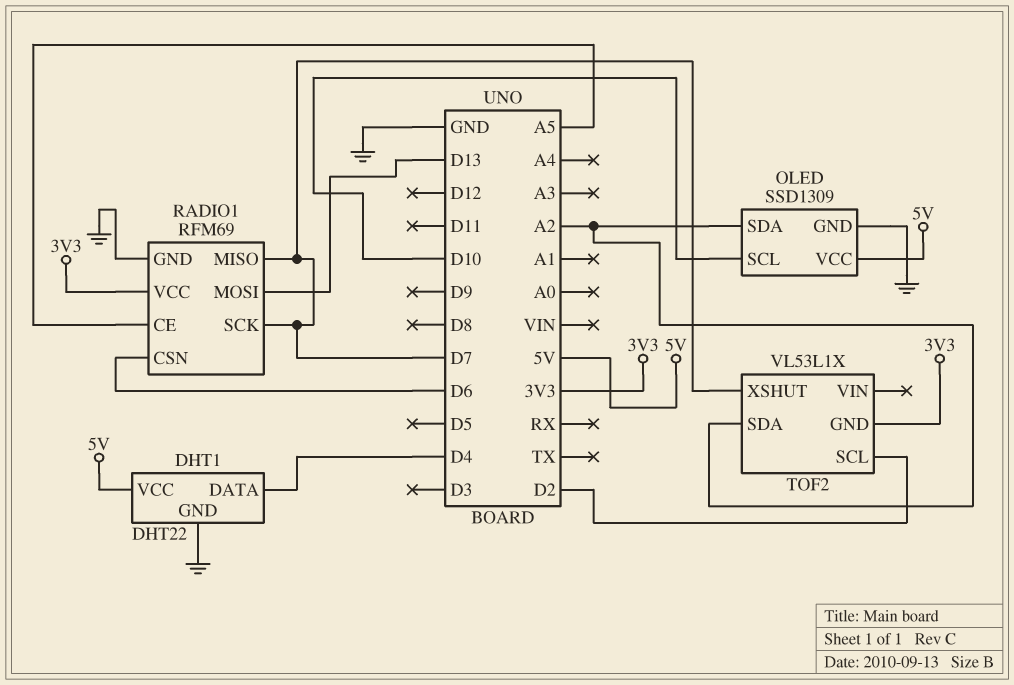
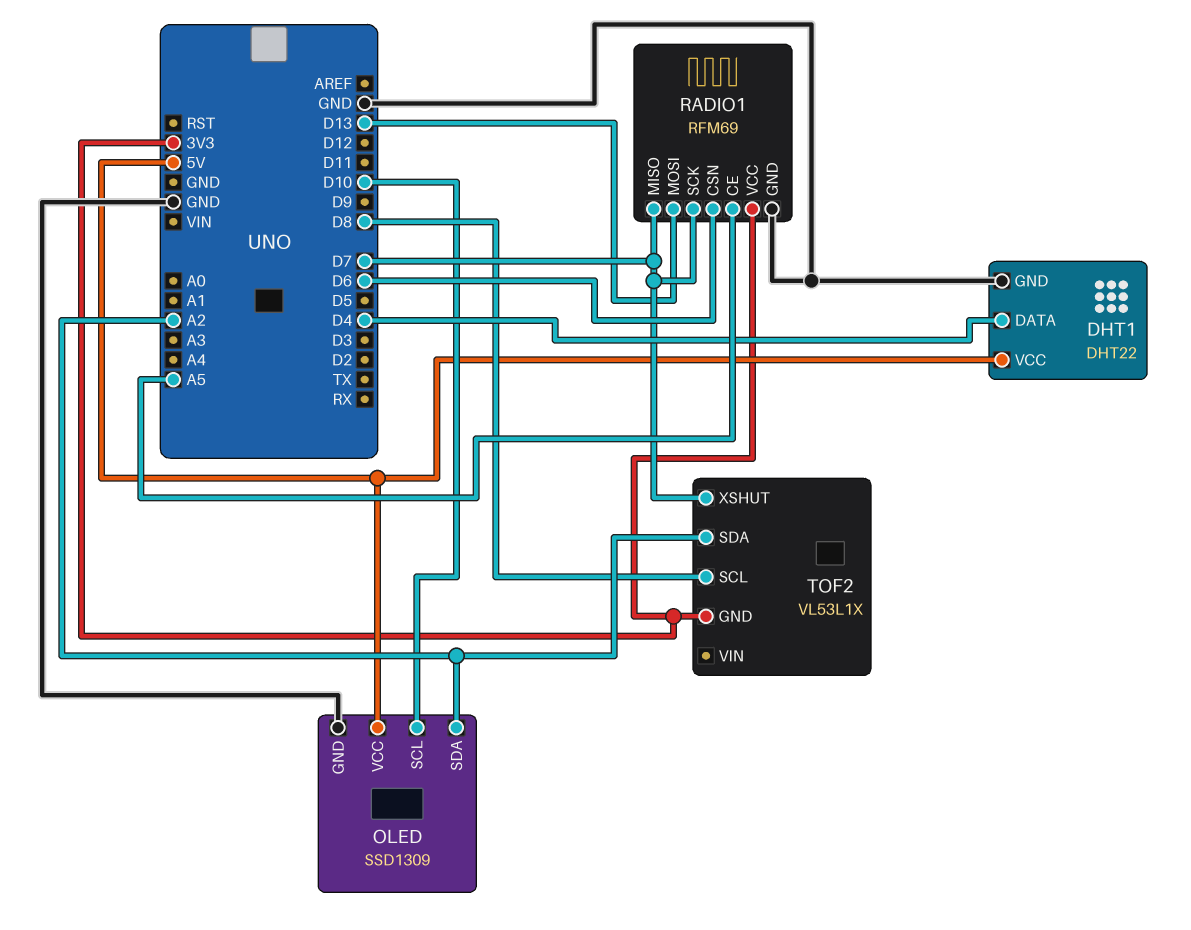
TOF2 pin SCL: D2 -> D8

